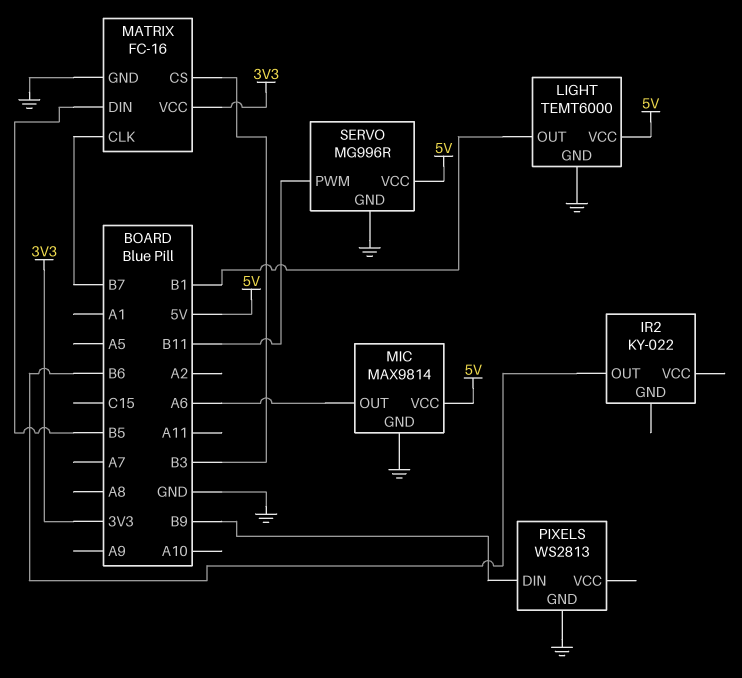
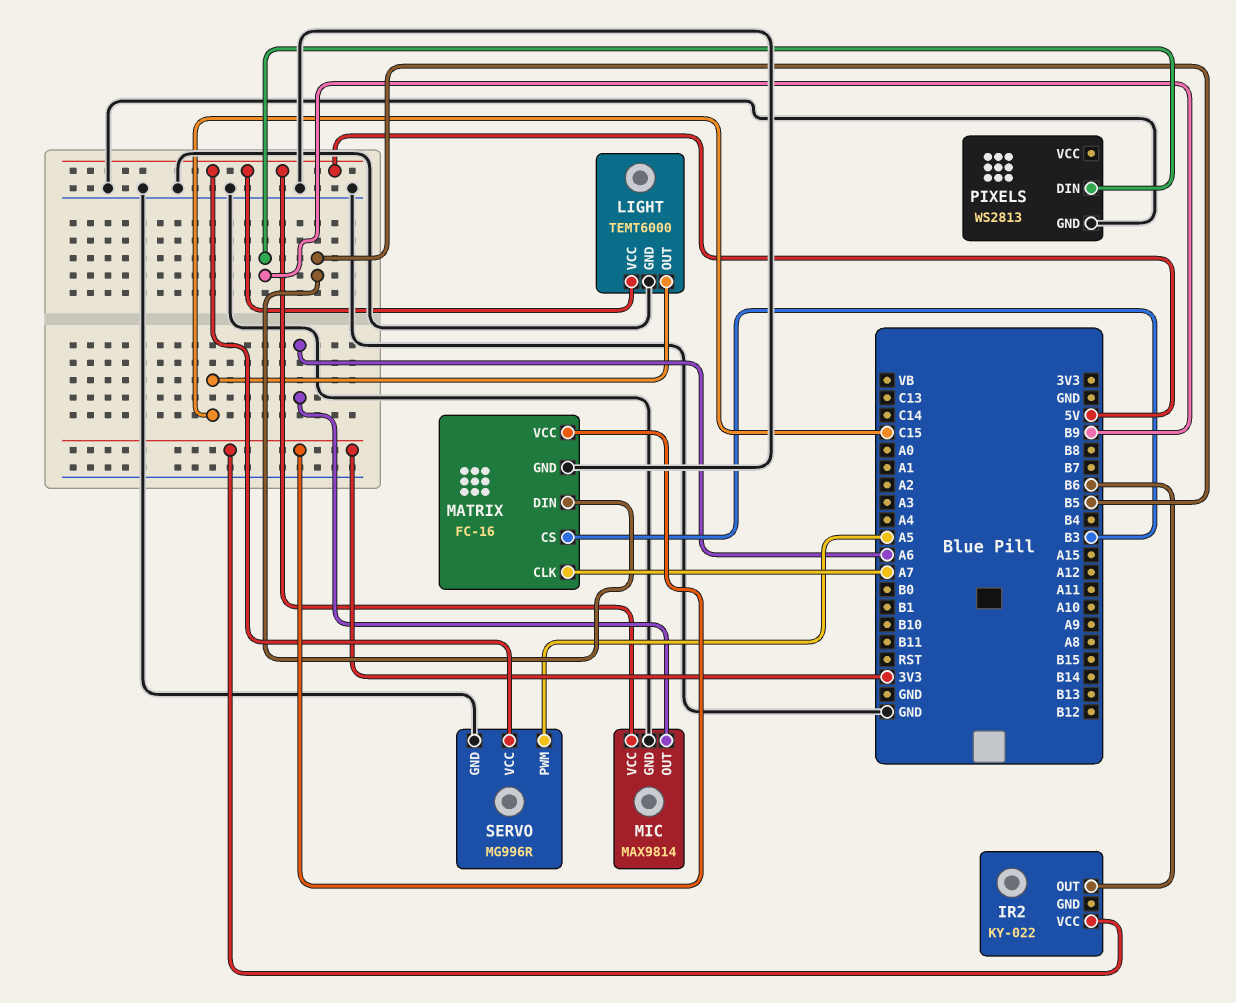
IR2 pin VCC: none -> 3V3
LIGHT pin OUT: B1 -> C15
MATRIX pin CLK: B7 -> A7
SERVO pin PWM: B11 -> A5

